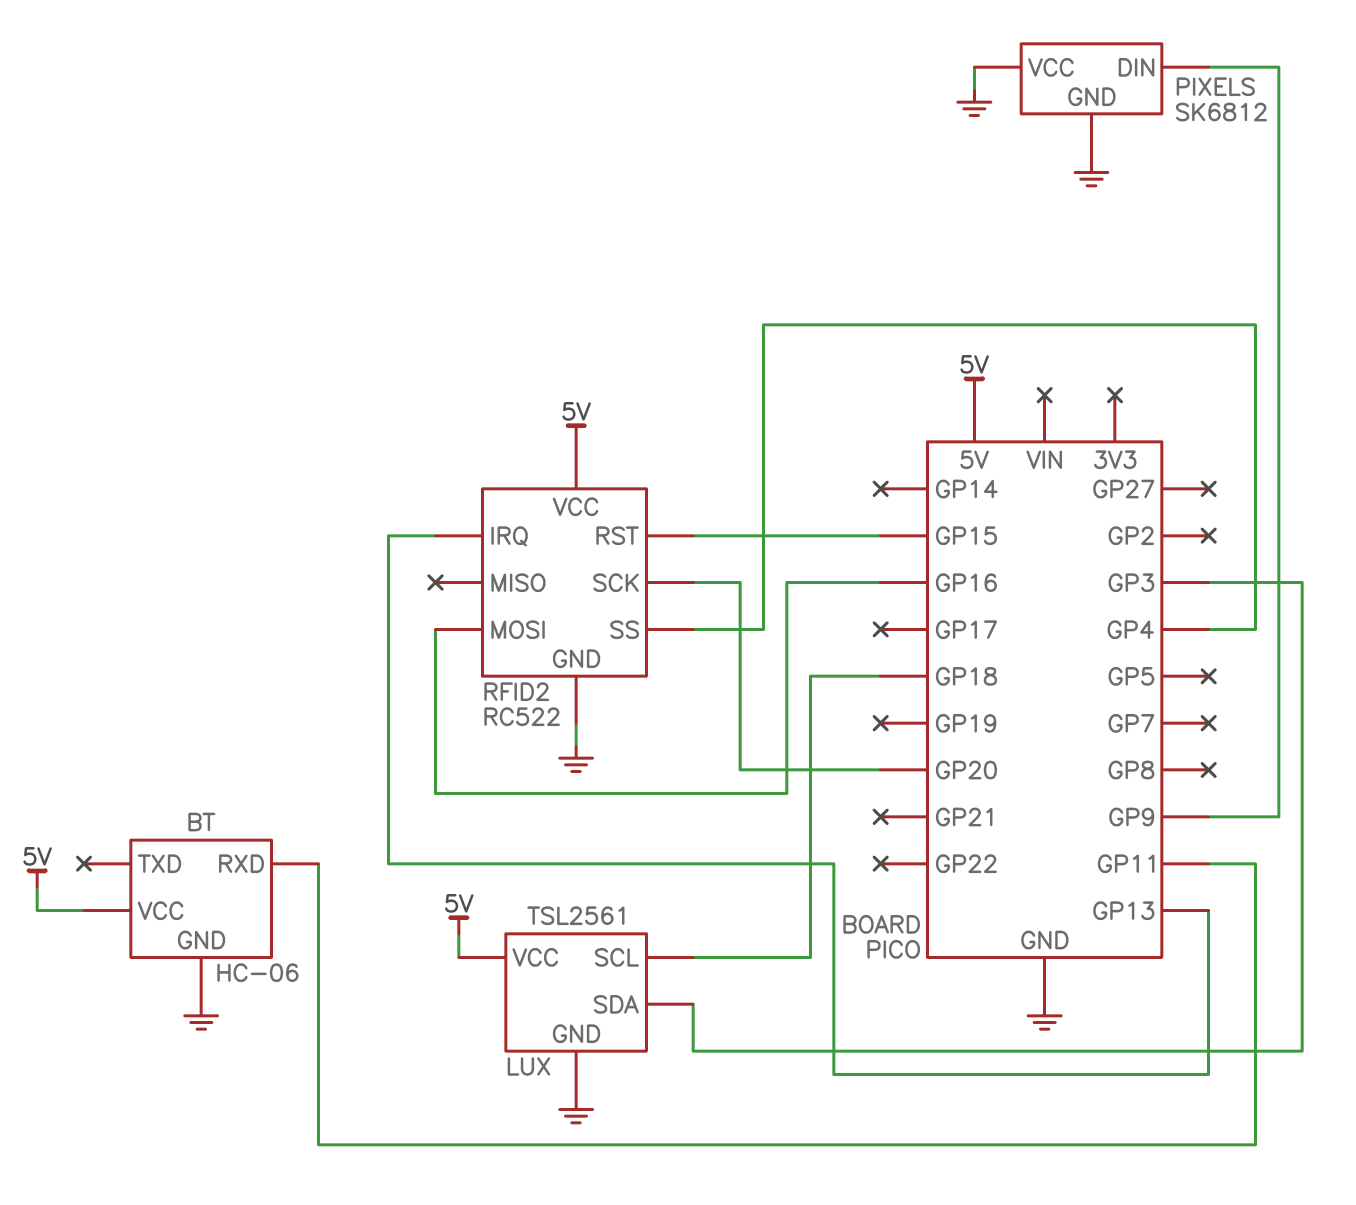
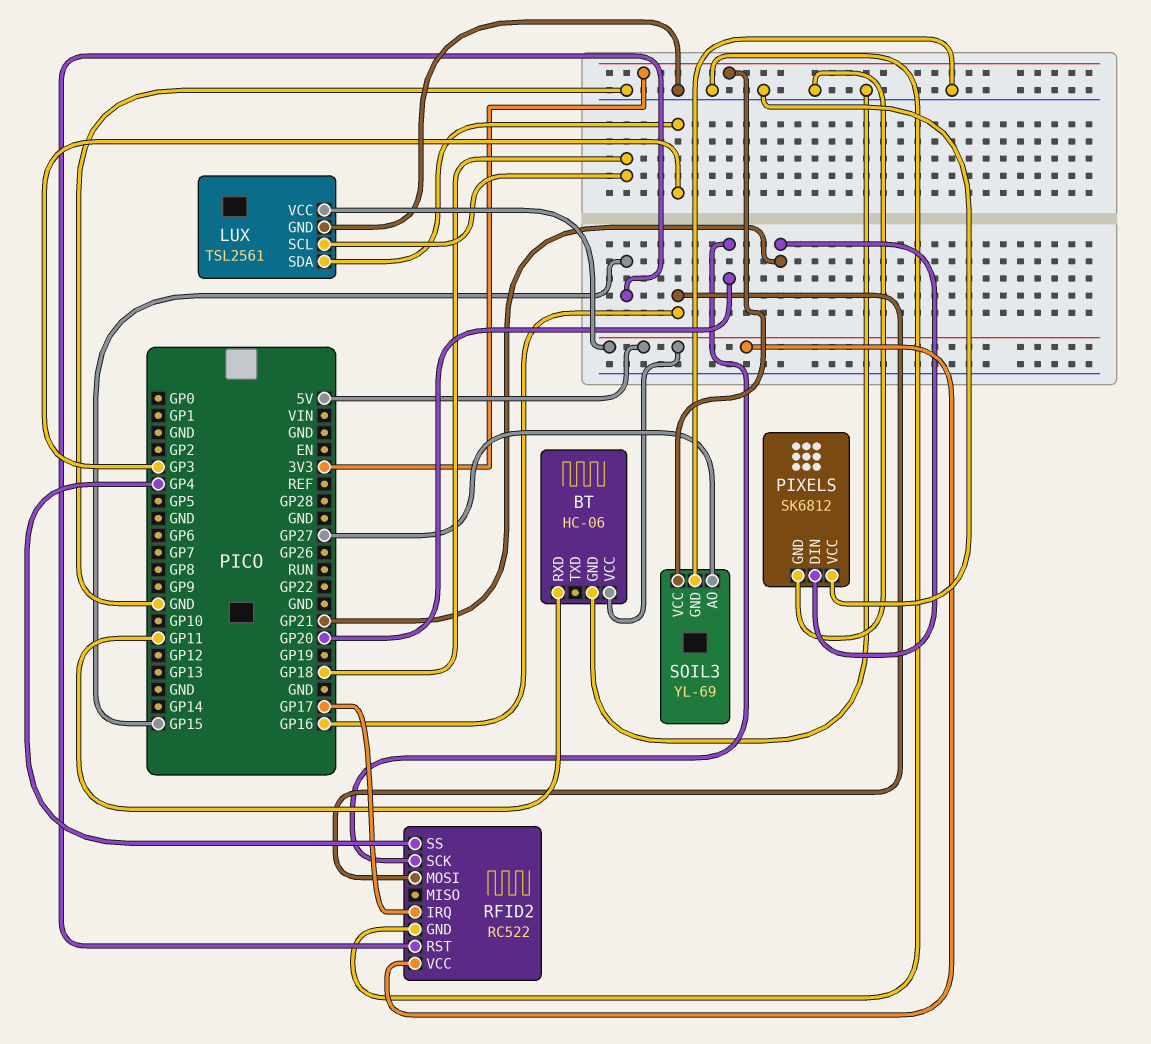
PIXELS pin DIN: GP9 -> GP21
RFID2 pin IRQ: GP13 -> GP17
SOIL3: none -> YL-69
SOIL3 pin AO: none -> GP27
SOIL3 pin GND: none -> GND
SOIL3 pin VCC: none -> 3V3

